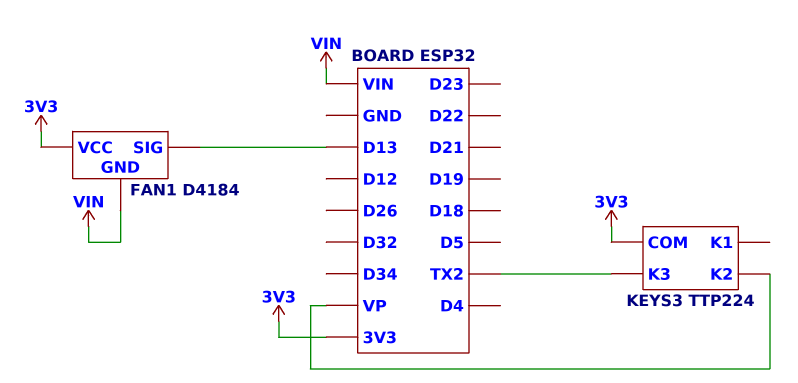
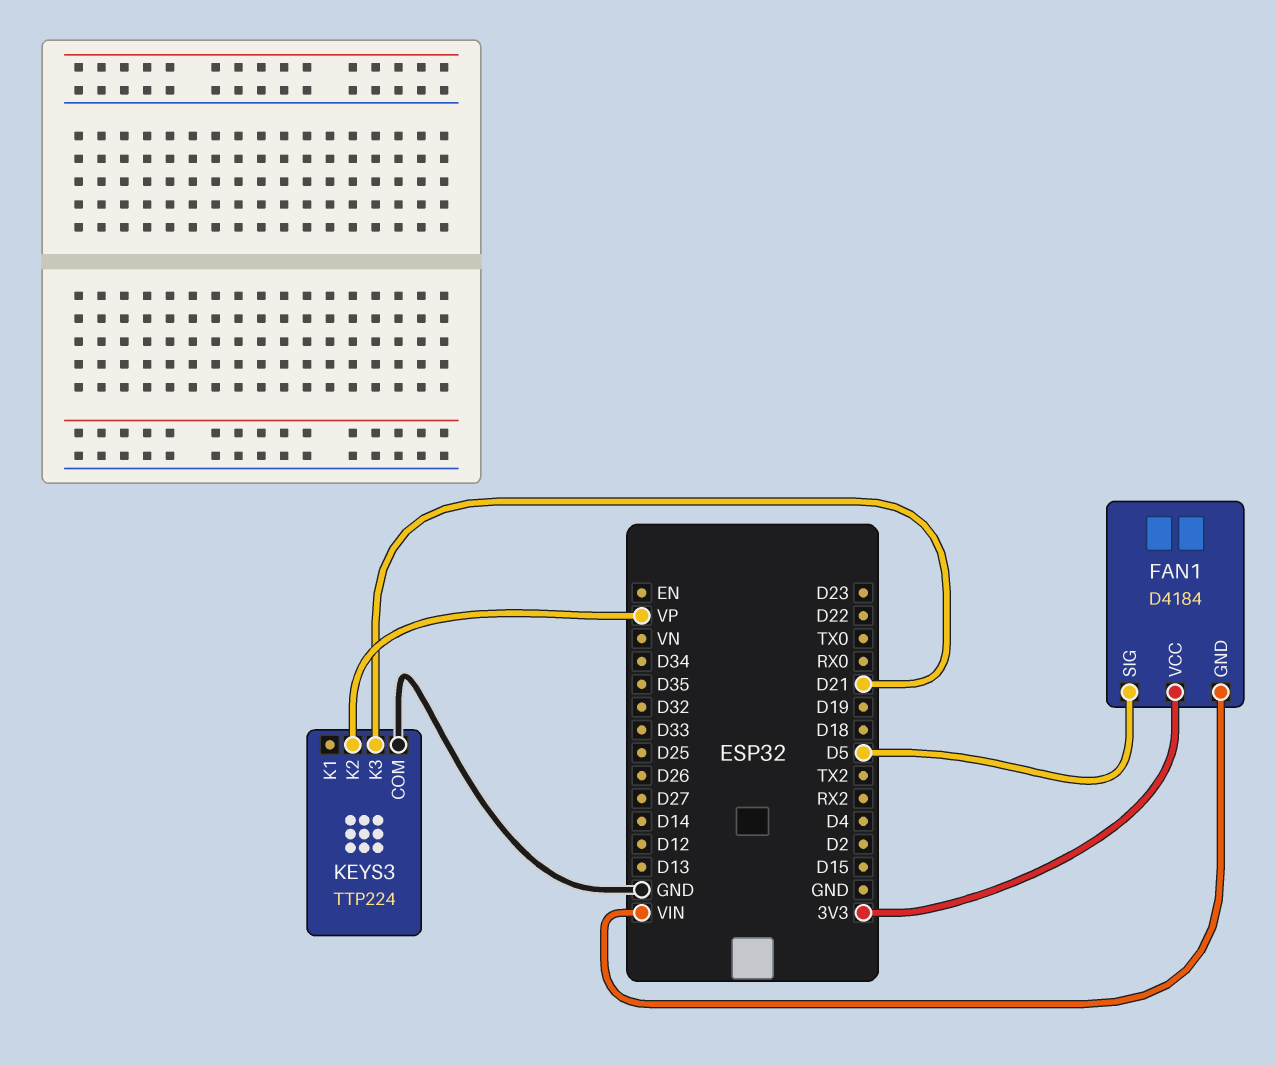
FAN1 pin SIG: D13 -> D5
KEYS3 pin COM: 3V3 -> GND
KEYS3 pin K3: TX2 -> D21

